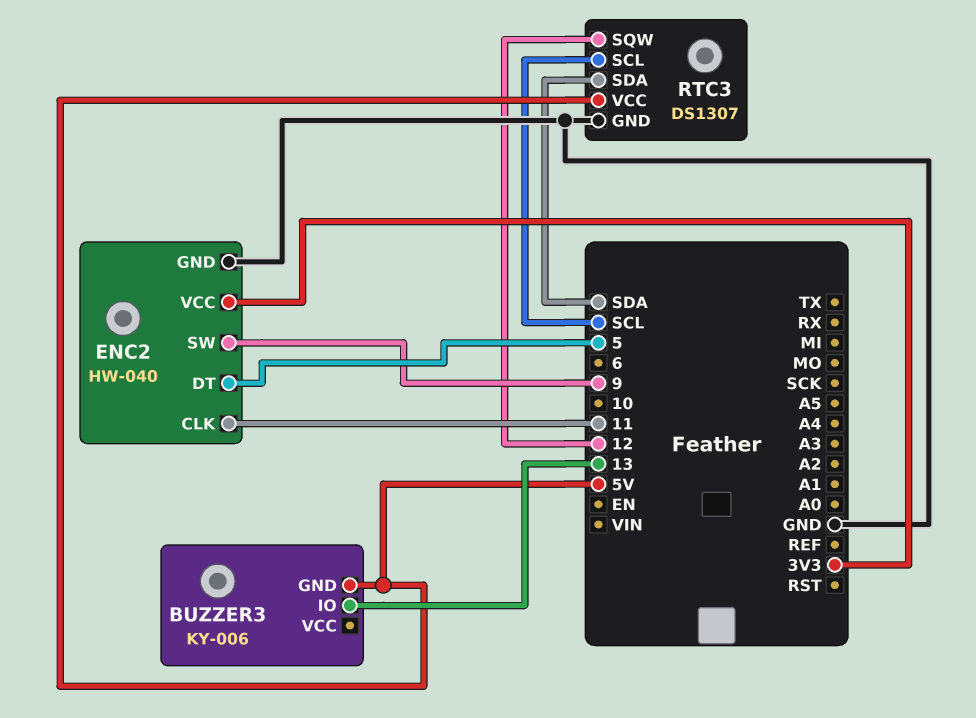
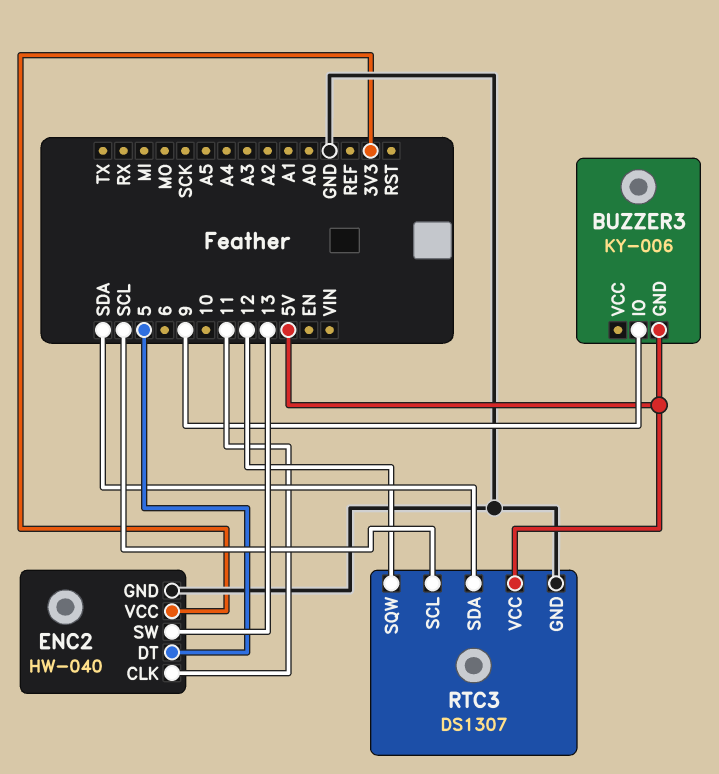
BUZZER3 pin IO: 13 -> 9
ENC2 pin SW: 9 -> 13

